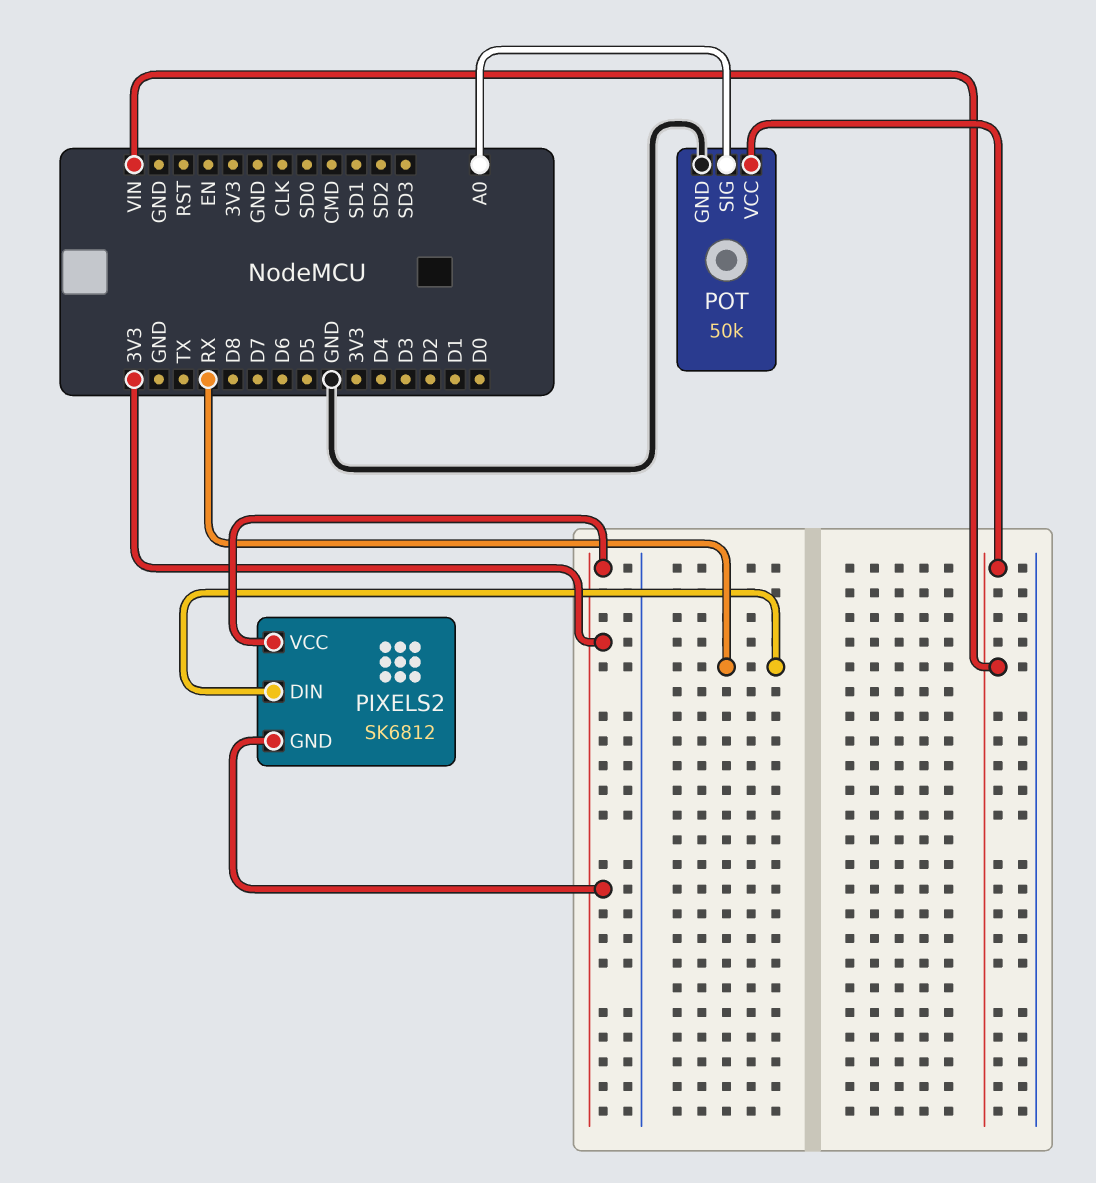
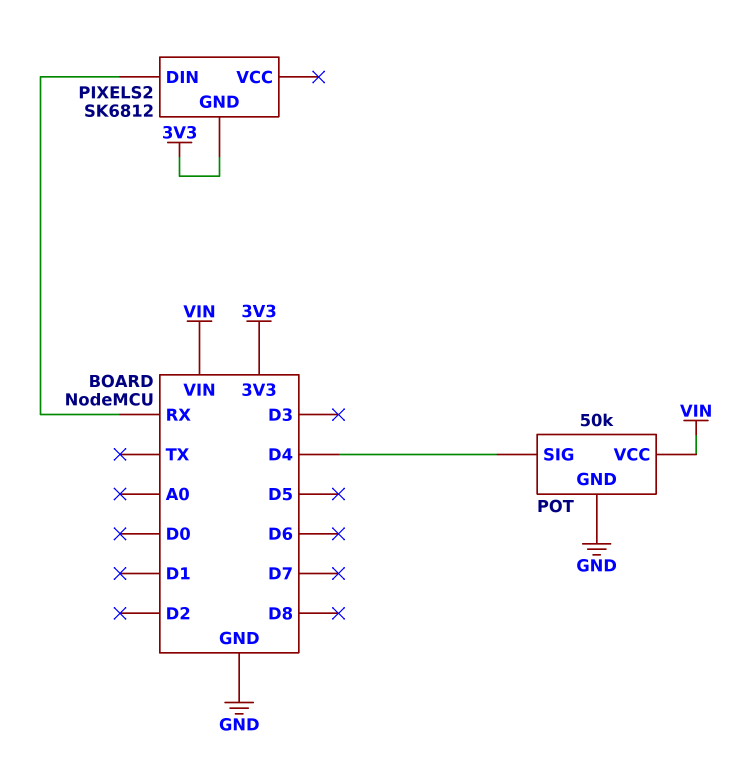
PIXELS2 pin VCC: 3V3 -> none
POT pin SIG: A0 -> D4

